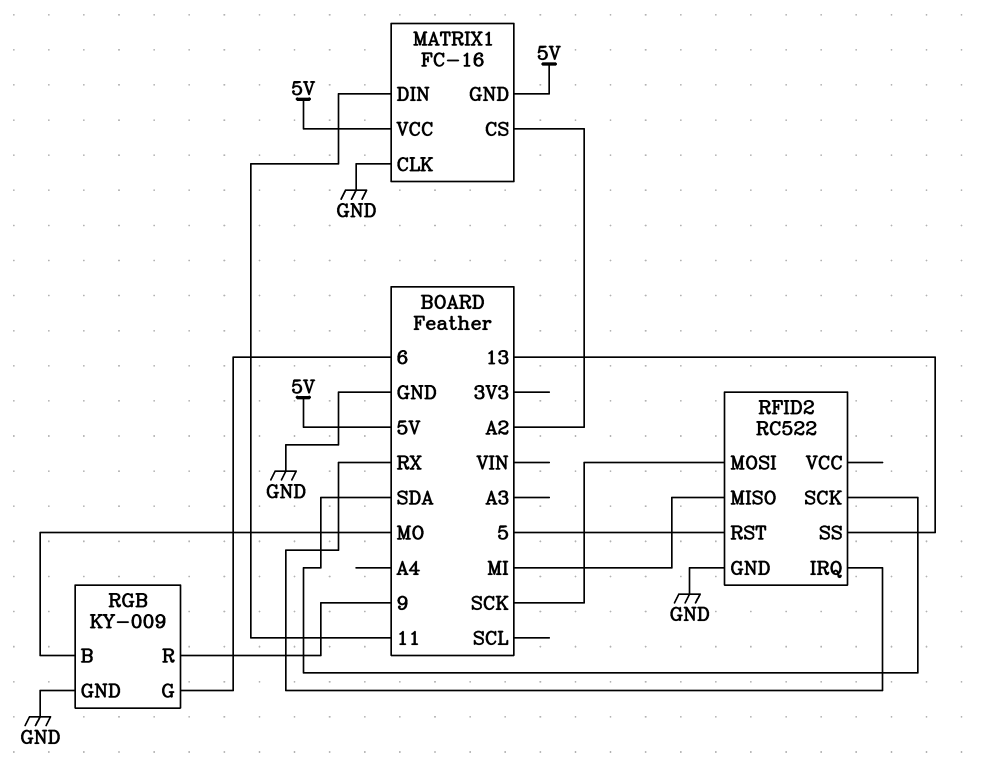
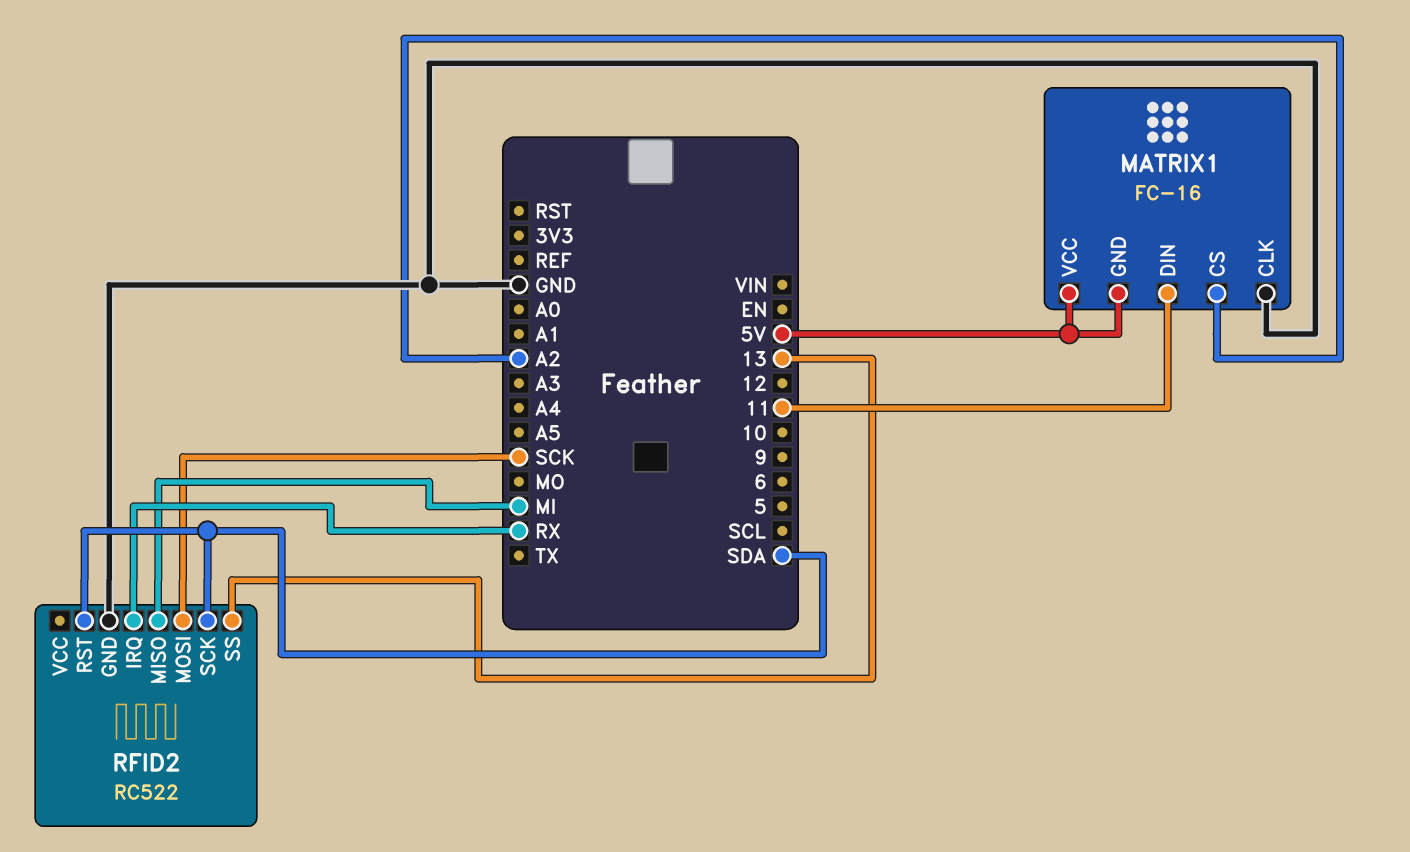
RFID2 pin RST: 5 -> SDA
RGB: KY-009 -> none
RGB pin B: MO -> none
RGB pin G: 6 -> none
RGB pin GND: GND -> none
RGB pin R: 9 -> none

